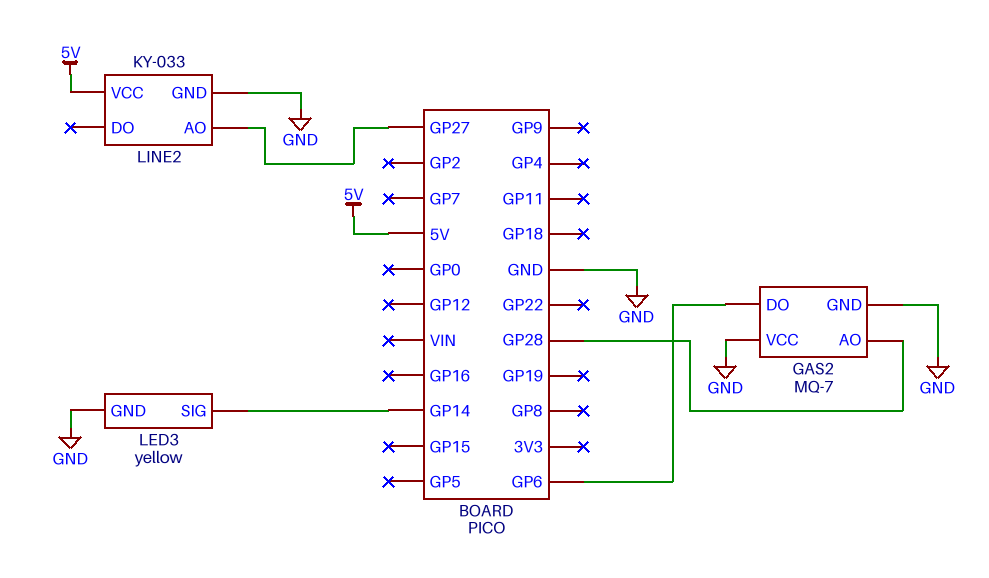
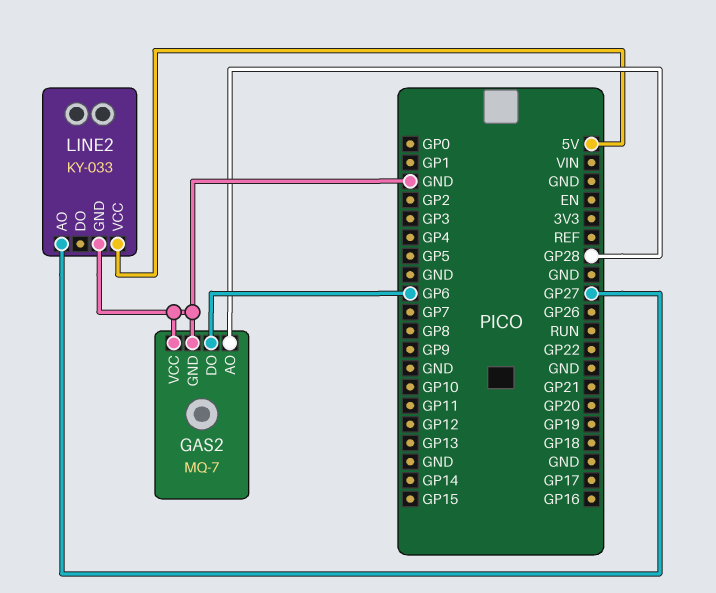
LED3: yellow -> none
LED3 pin GND: GND -> none
LED3 pin SIG: GP14 -> none

